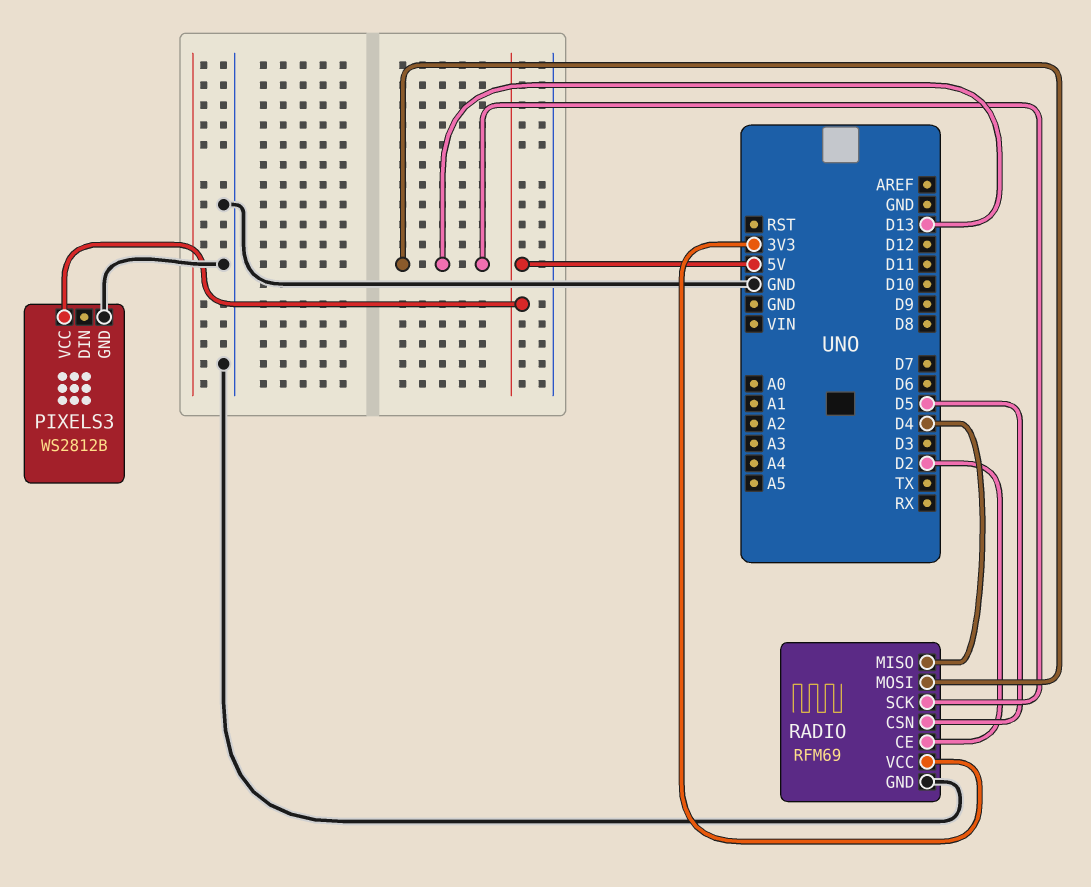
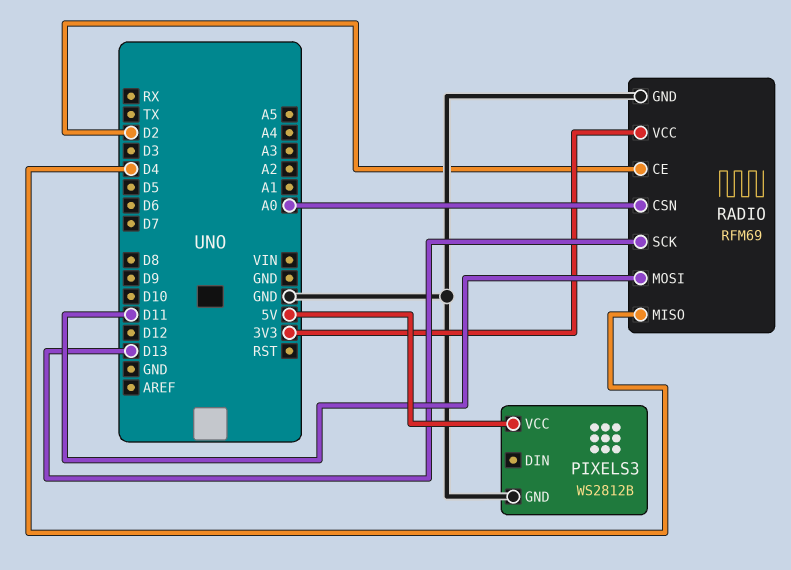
RADIO pin CSN: D5 -> A0
RADIO pin MOSI: D13 -> D11

